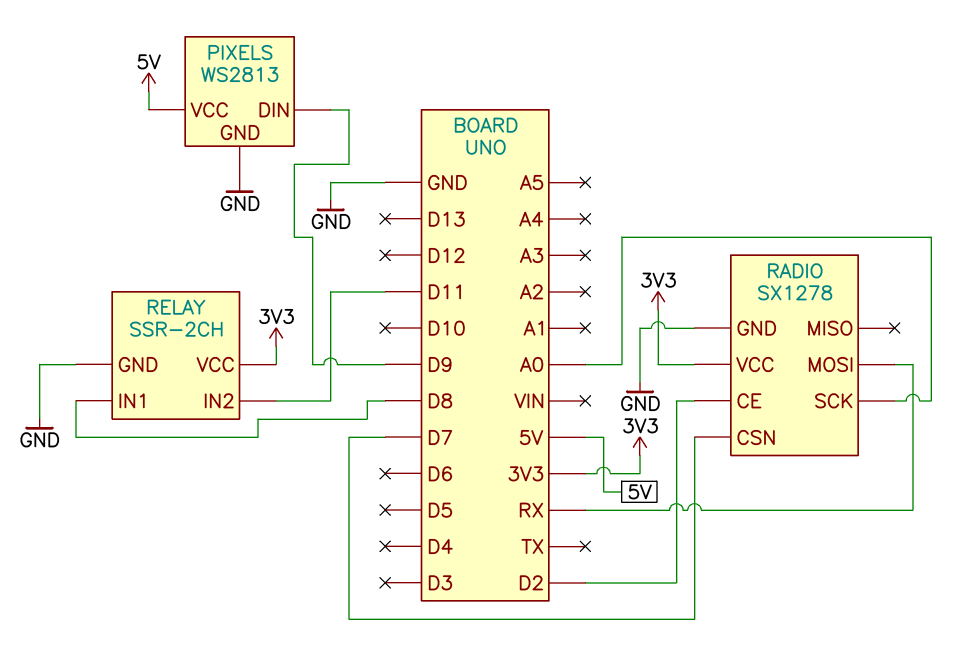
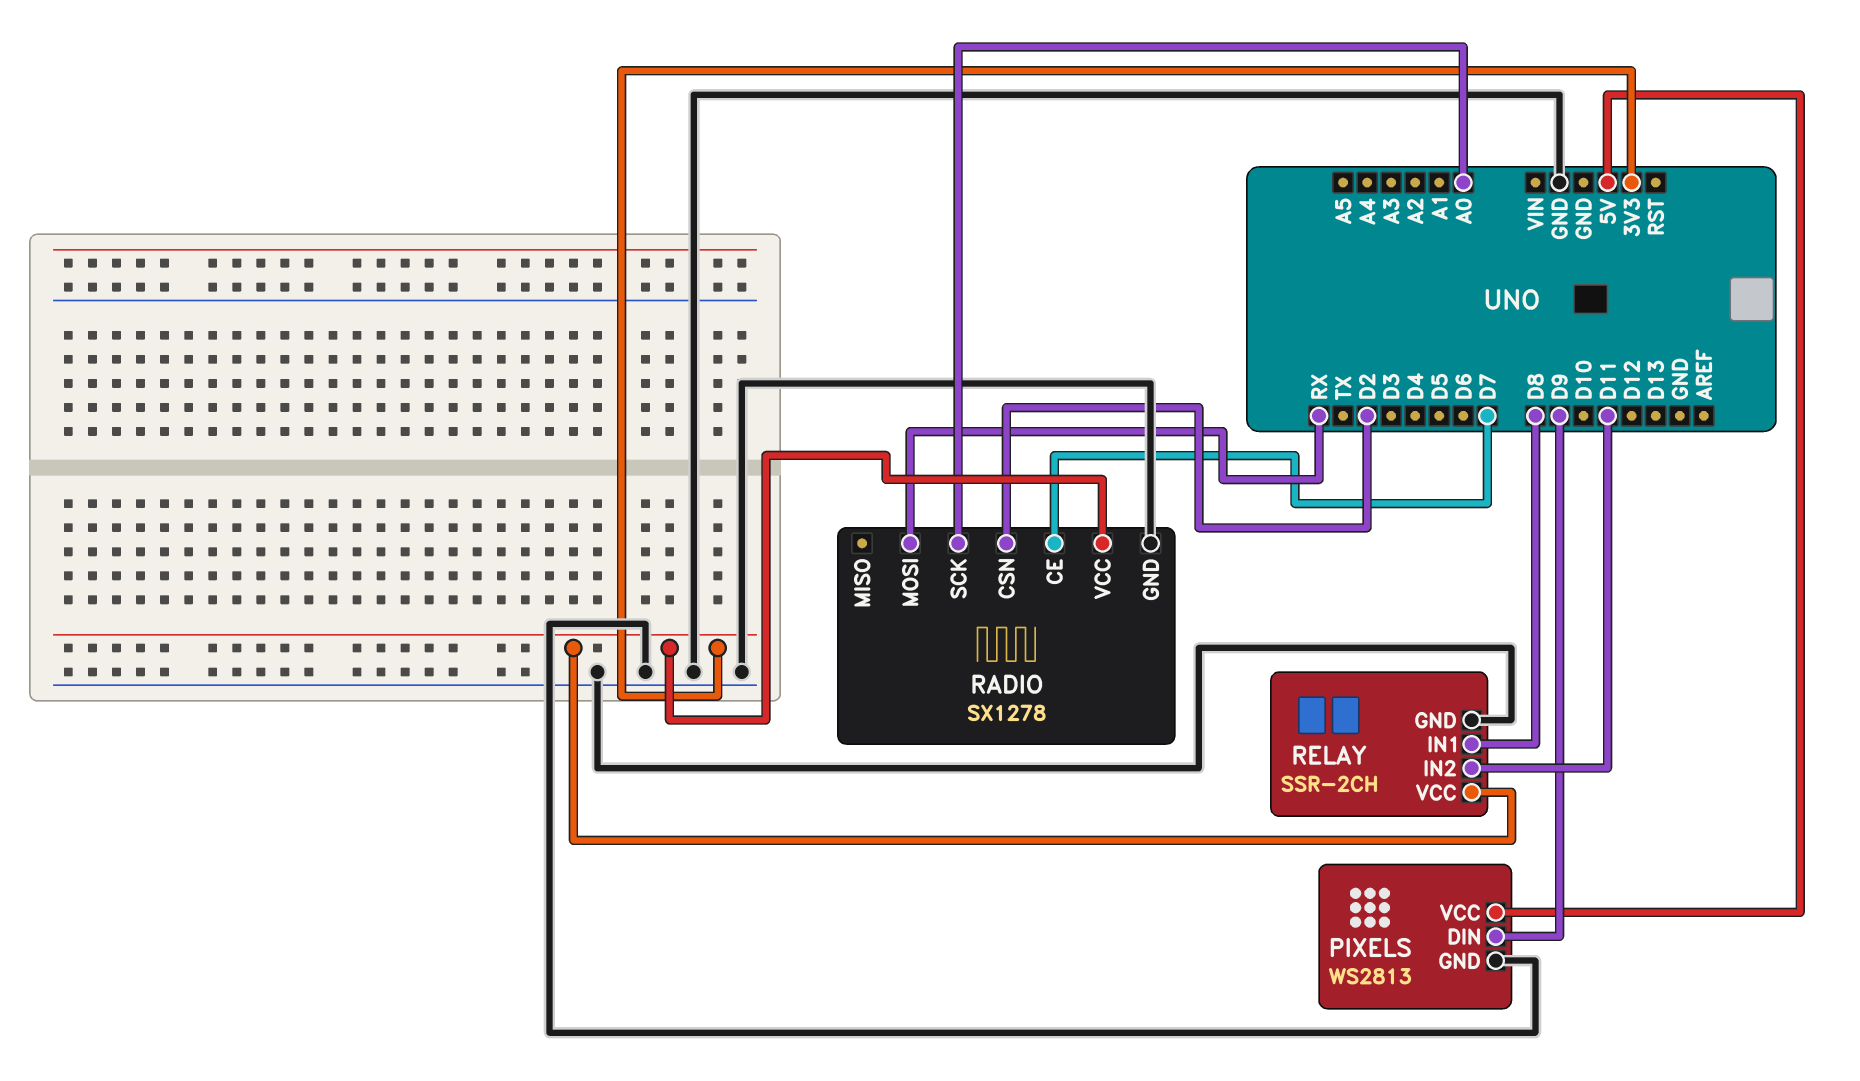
RADIO pin CE: D2 -> D7
RADIO pin CSN: D7 -> D2

